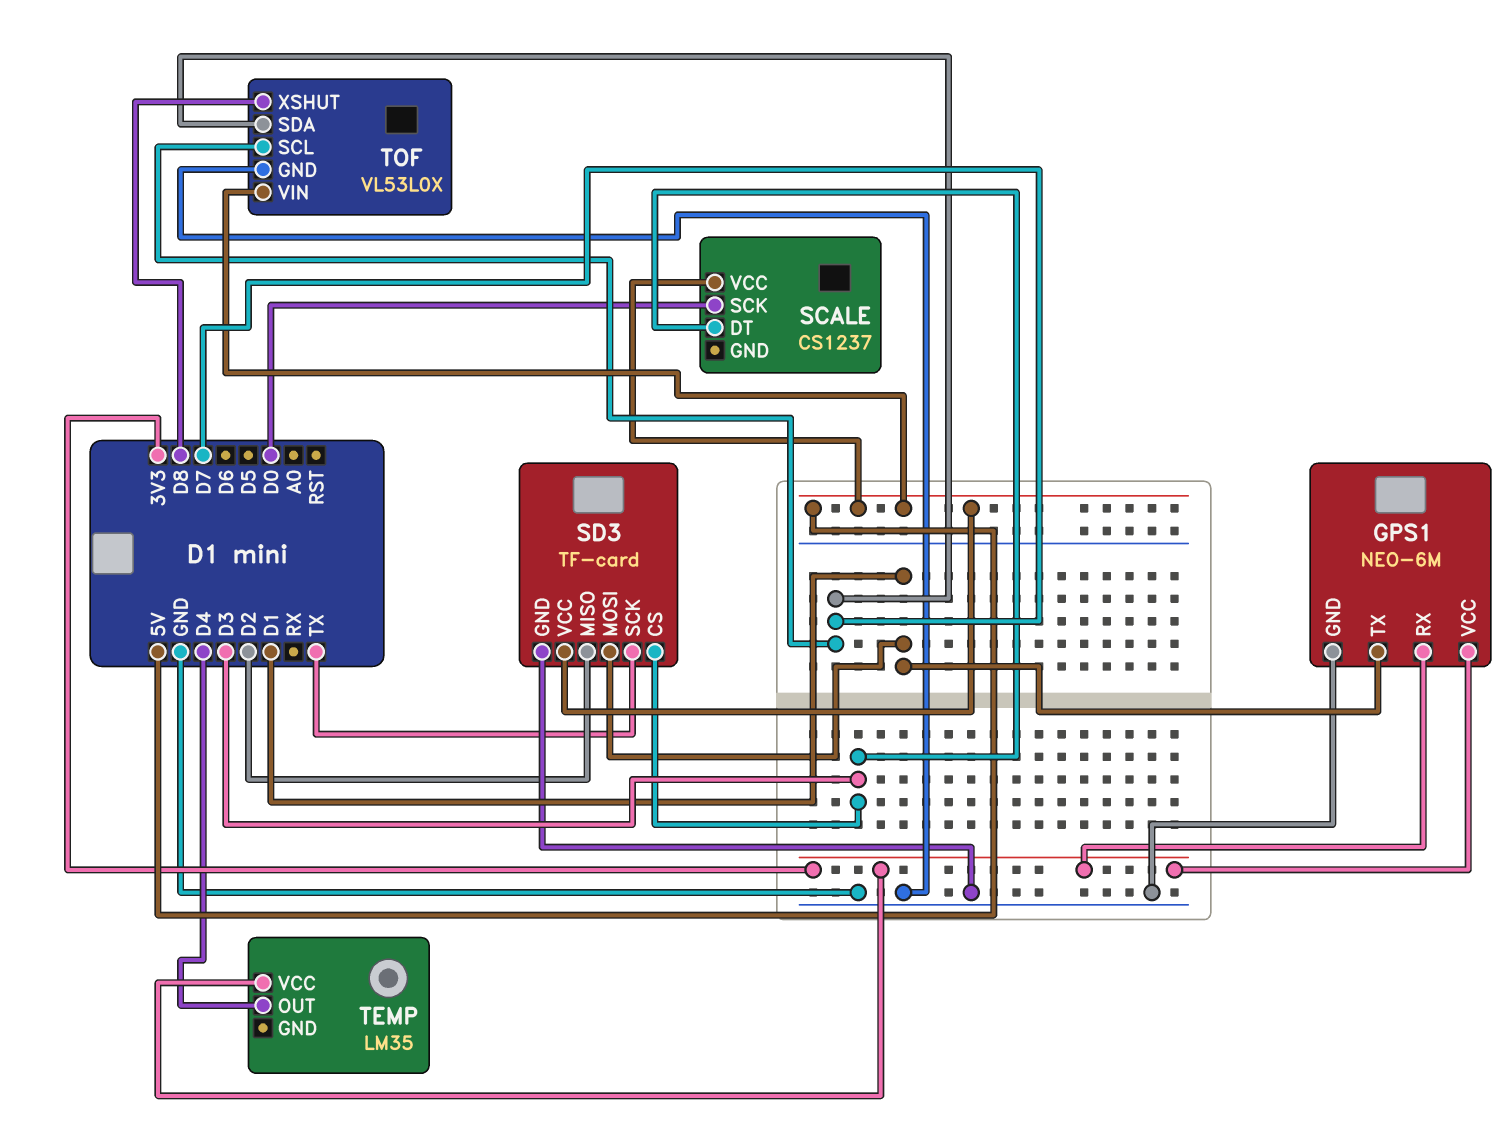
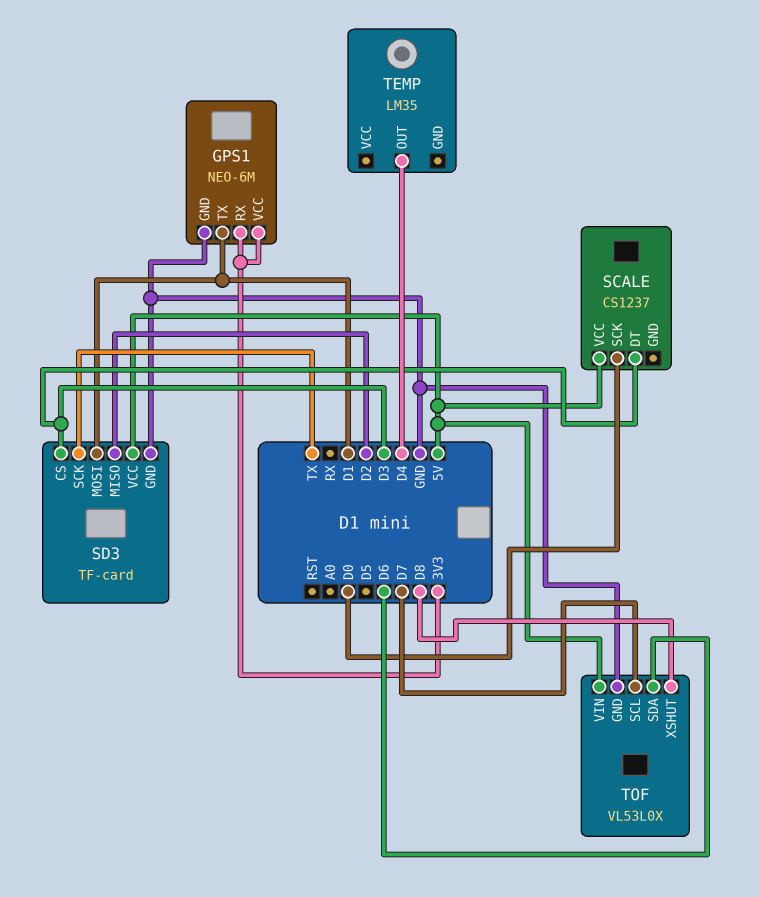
TEMP pin VCC: 3V3 -> none
TOF pin SDA: D7 -> D6

